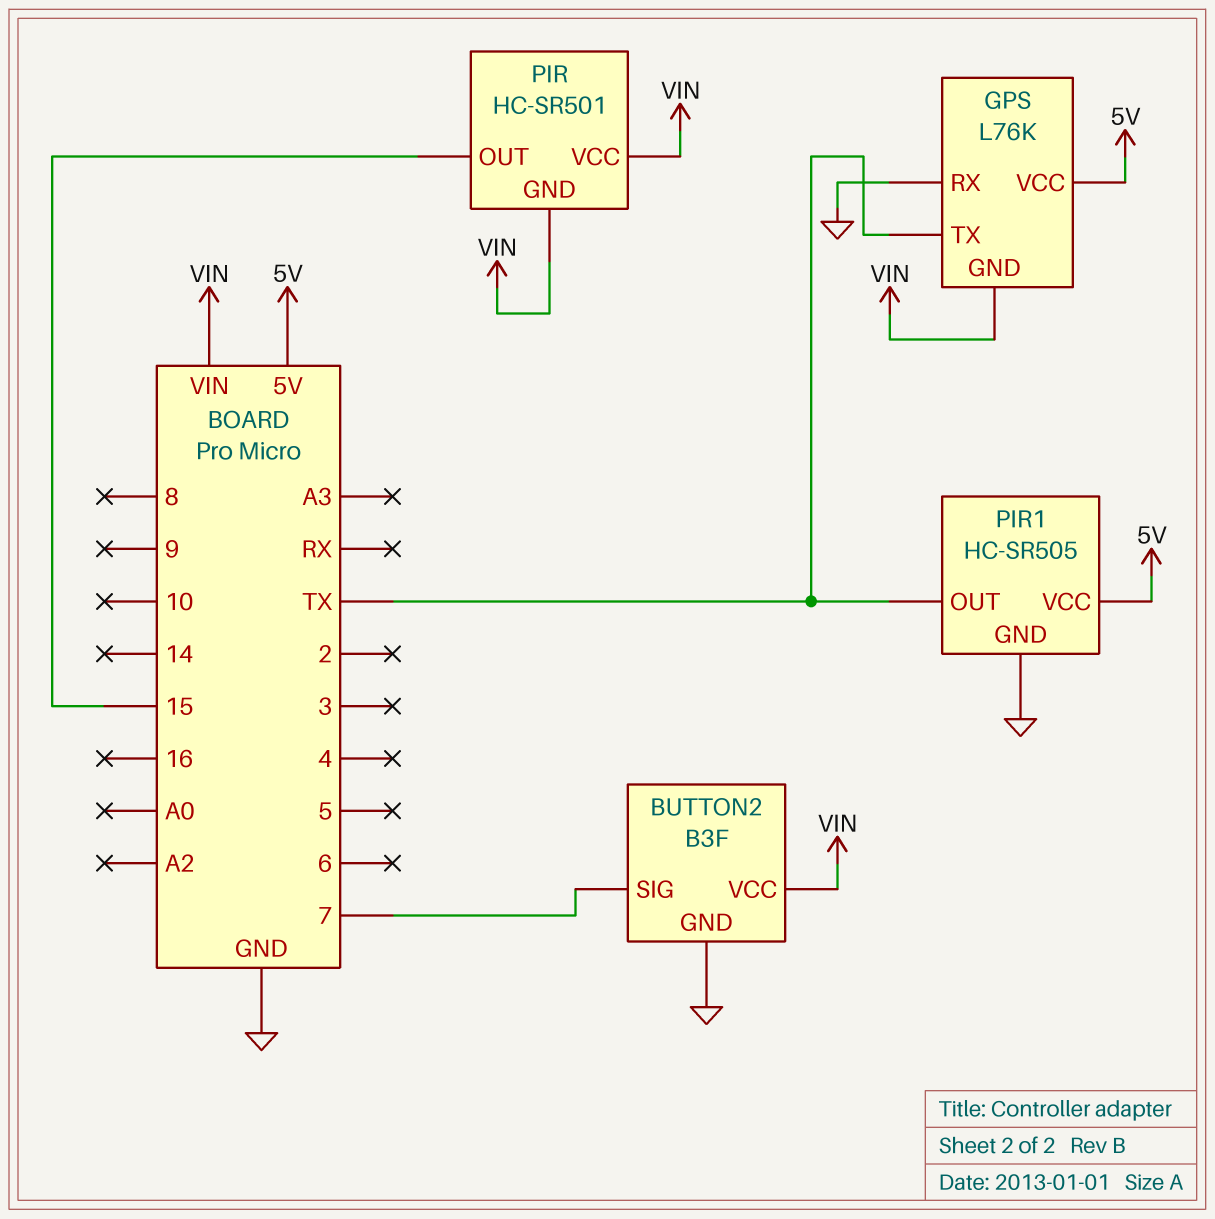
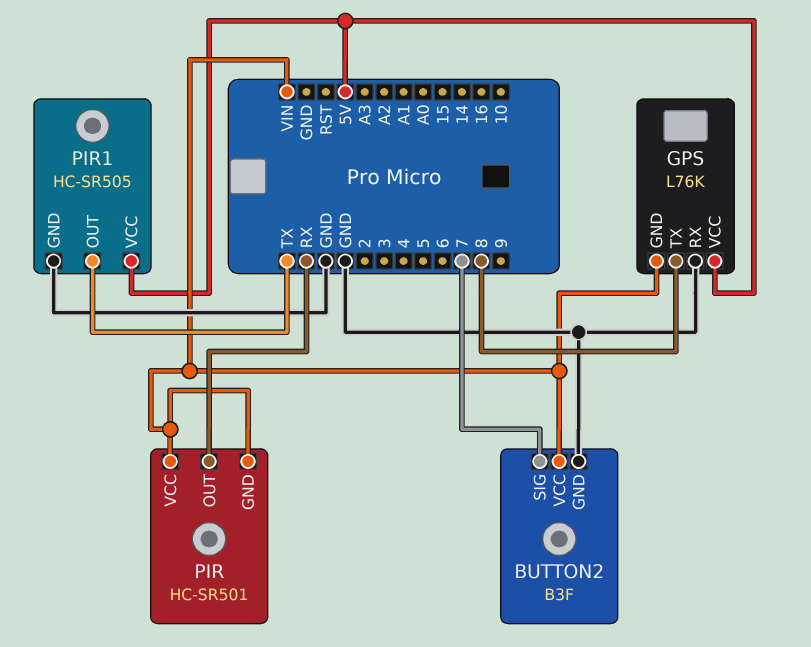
GPS pin TX: TX -> 8
PIR pin OUT: 15 -> RX

